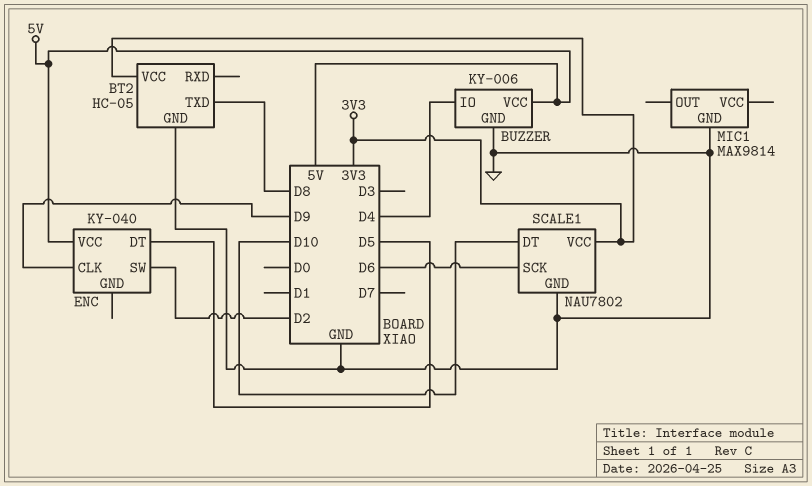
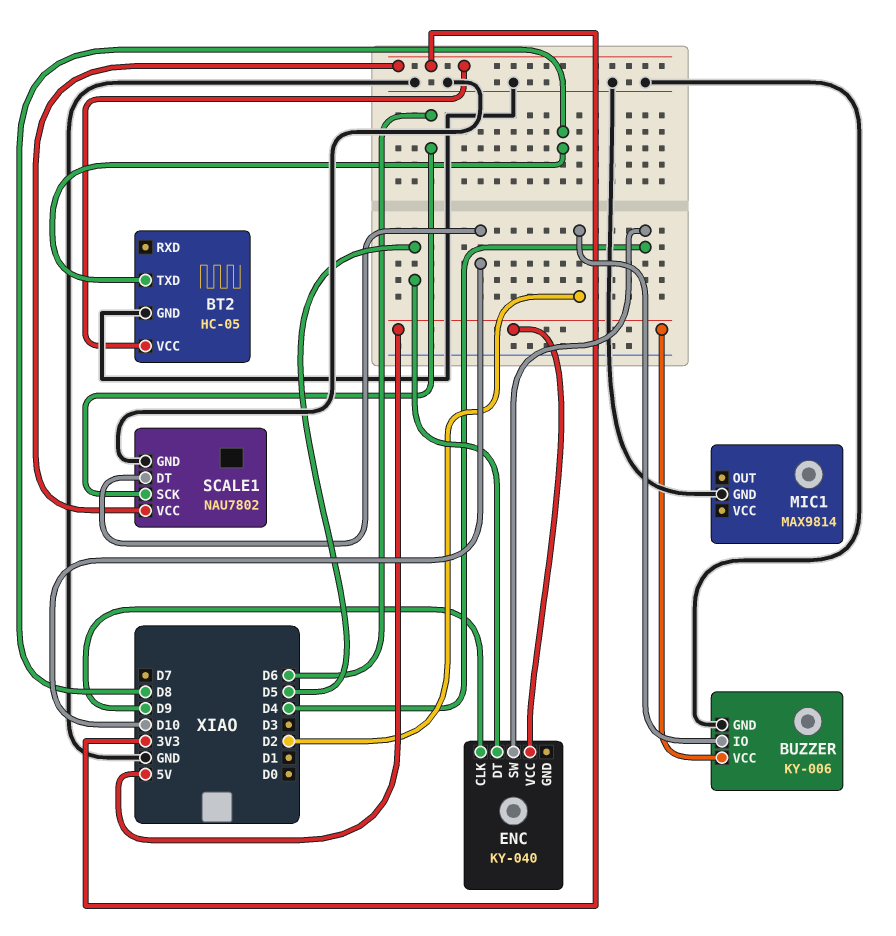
BUZZER pin IO: D4 -> D2
ENC pin SW: D2 -> D4

